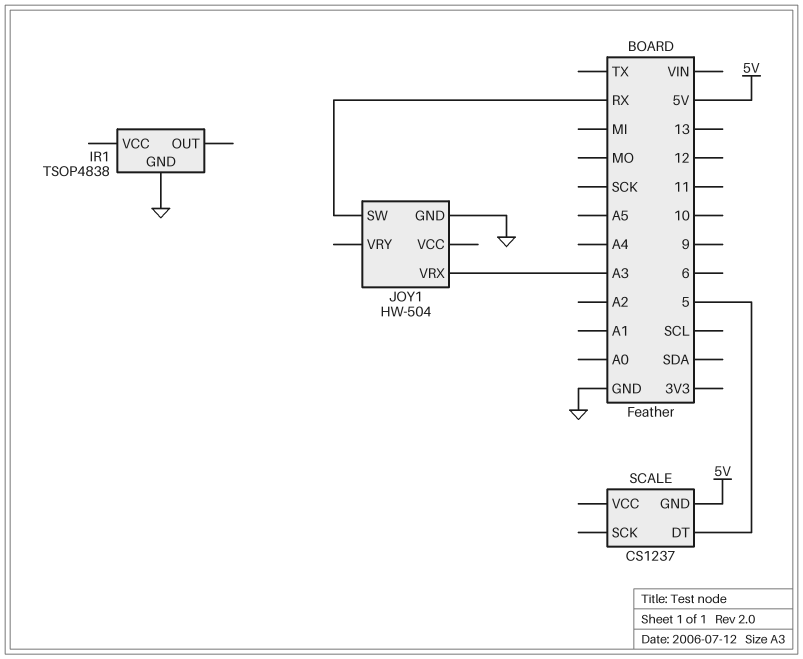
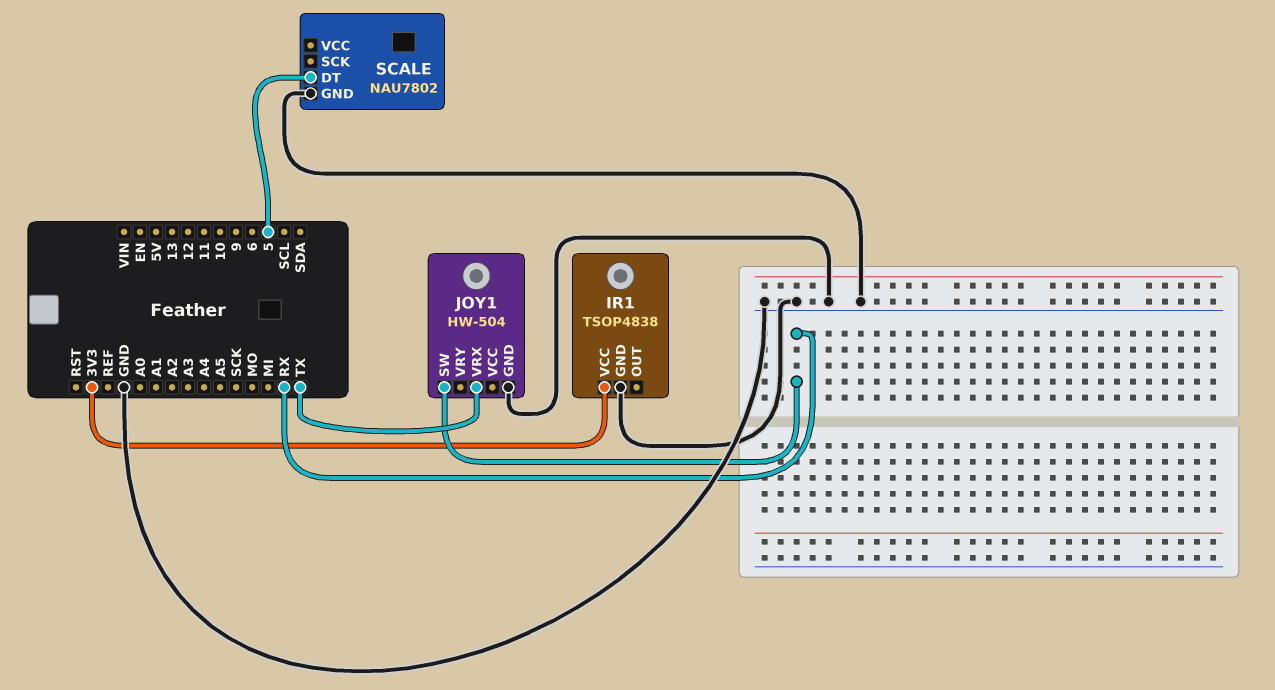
IR1 pin VCC: none -> 3V3
JOY1 pin VRX: A3 -> TX
SCALE: CS1237 -> NAU7802
SCALE pin GND: 5V -> GND

